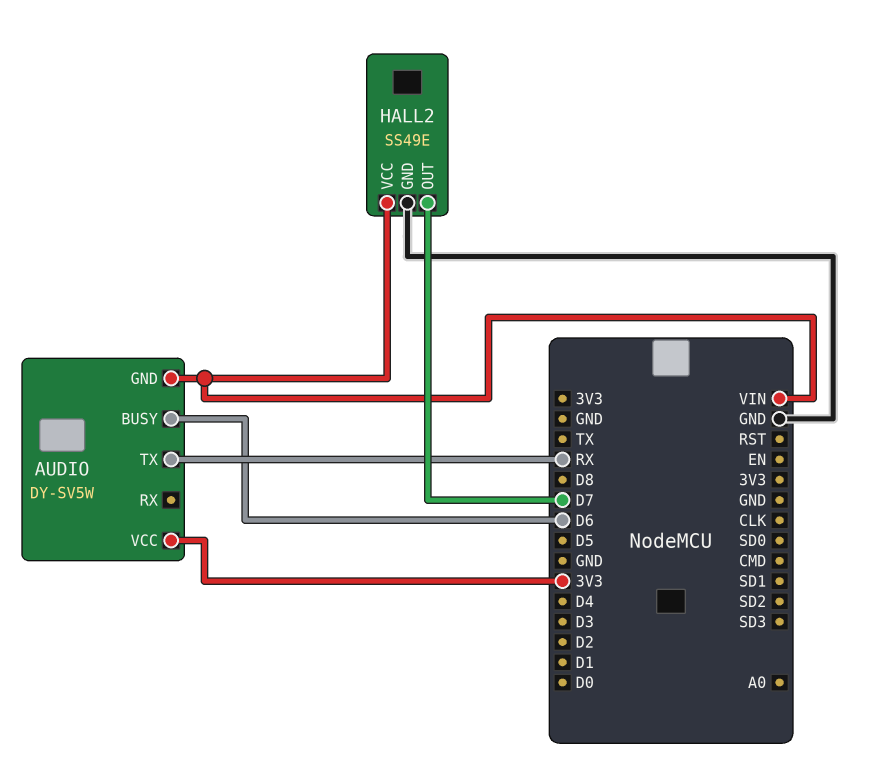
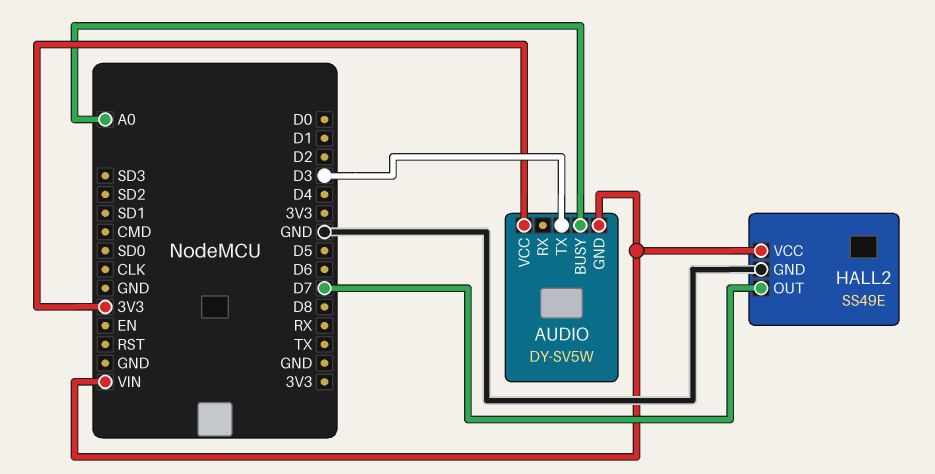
AUDIO pin BUSY: D6 -> A0
AUDIO pin TX: RX -> D3

